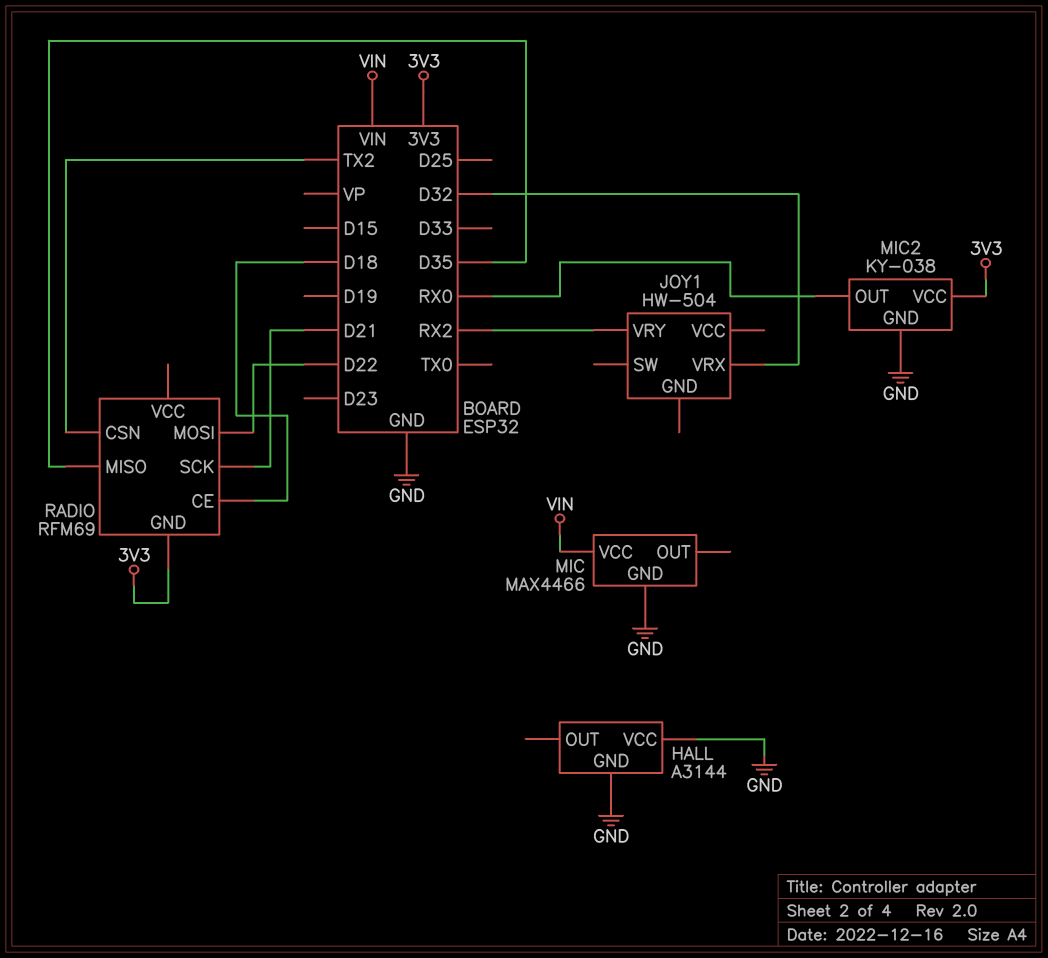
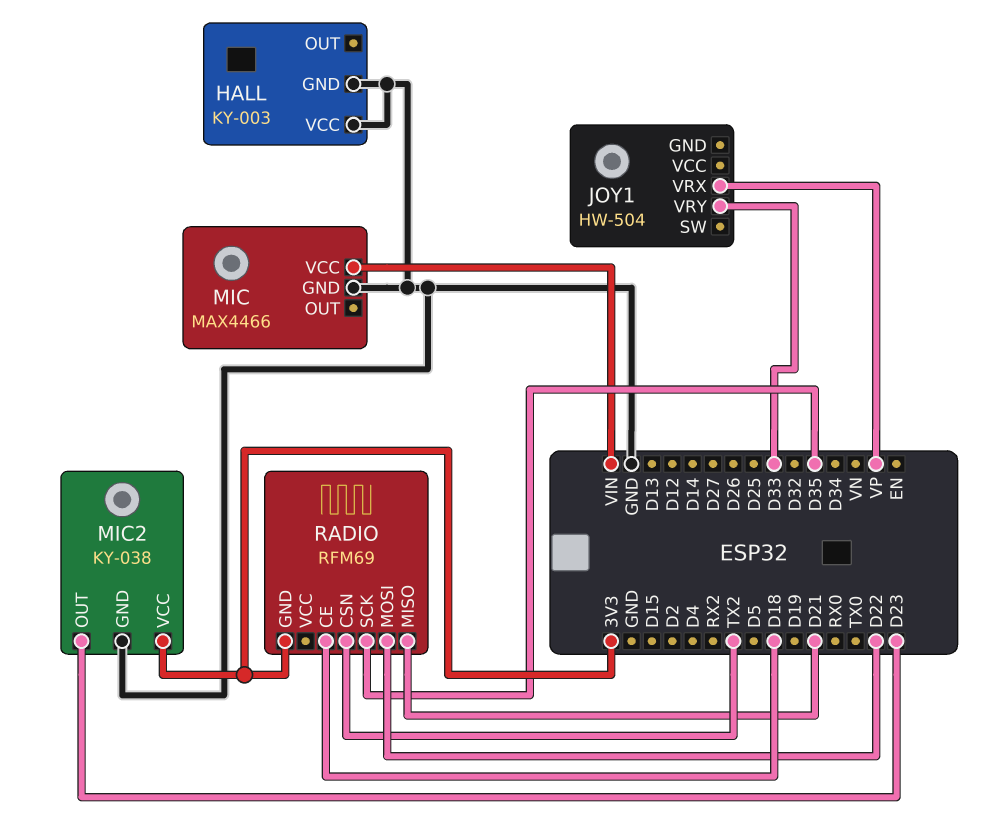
HALL: A3144 -> KY-003
JOY1 pin VRX: D32 -> VP
JOY1 pin VRY: RX2 -> D33
MIC2 pin OUT: RX0 -> D23
RADIO pin MISO: D35 -> D21
RADIO pin SCK: D21 -> D35

